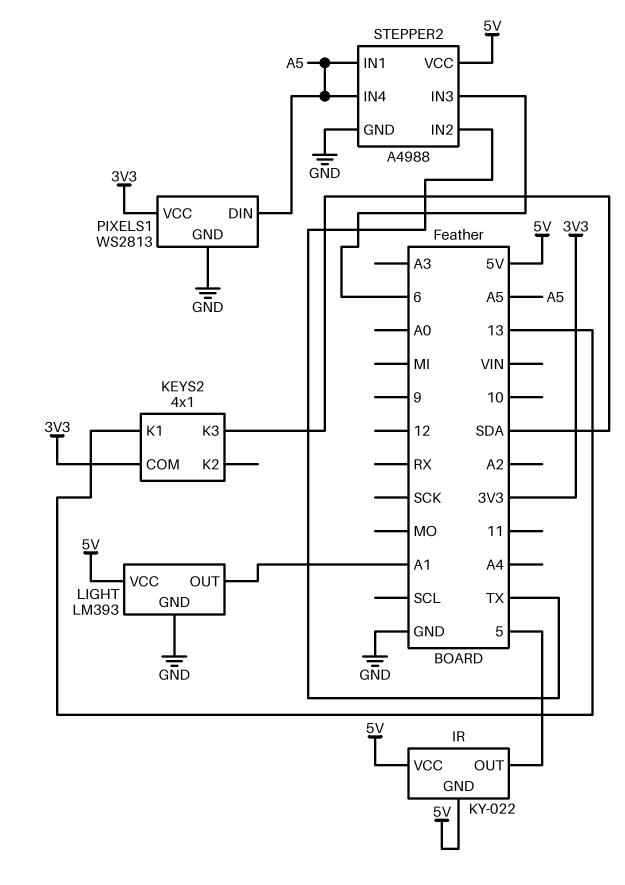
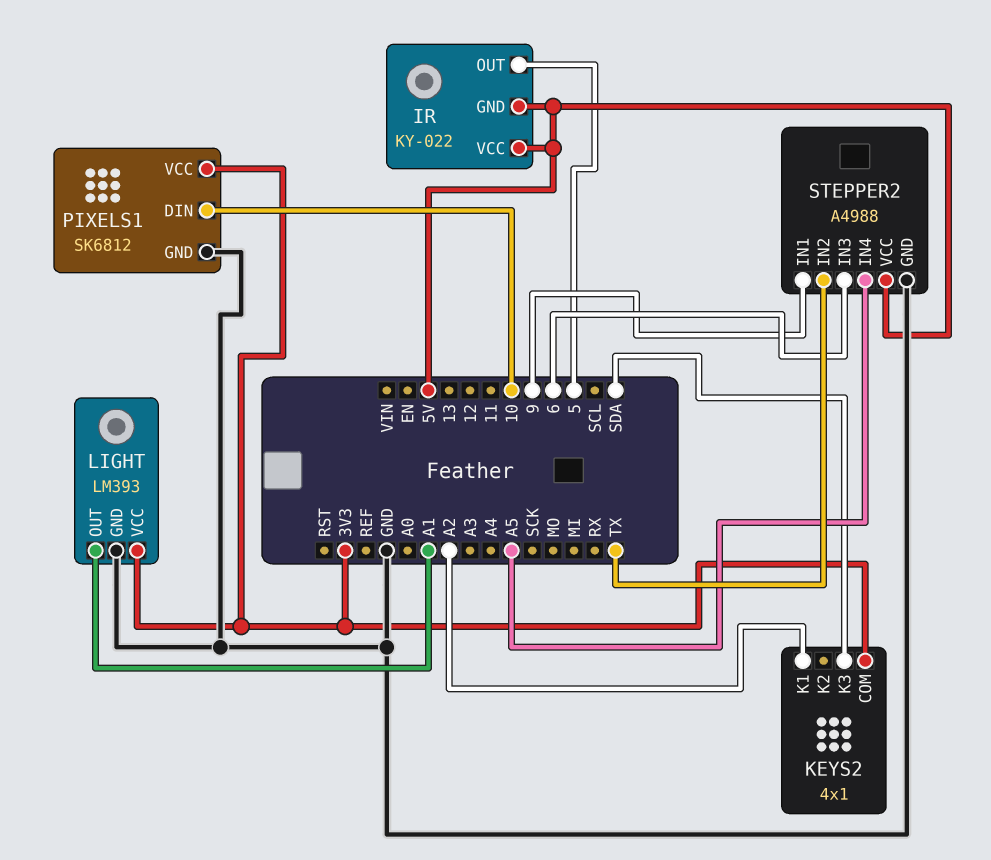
KEYS2 pin K1: 13 -> A2
LIGHT pin VCC: 5V -> 3V3
PIXELS1: WS2813 -> SK6812
PIXELS1 pin DIN: A5 -> 10
STEPPER2 pin IN1: A5 -> 9

